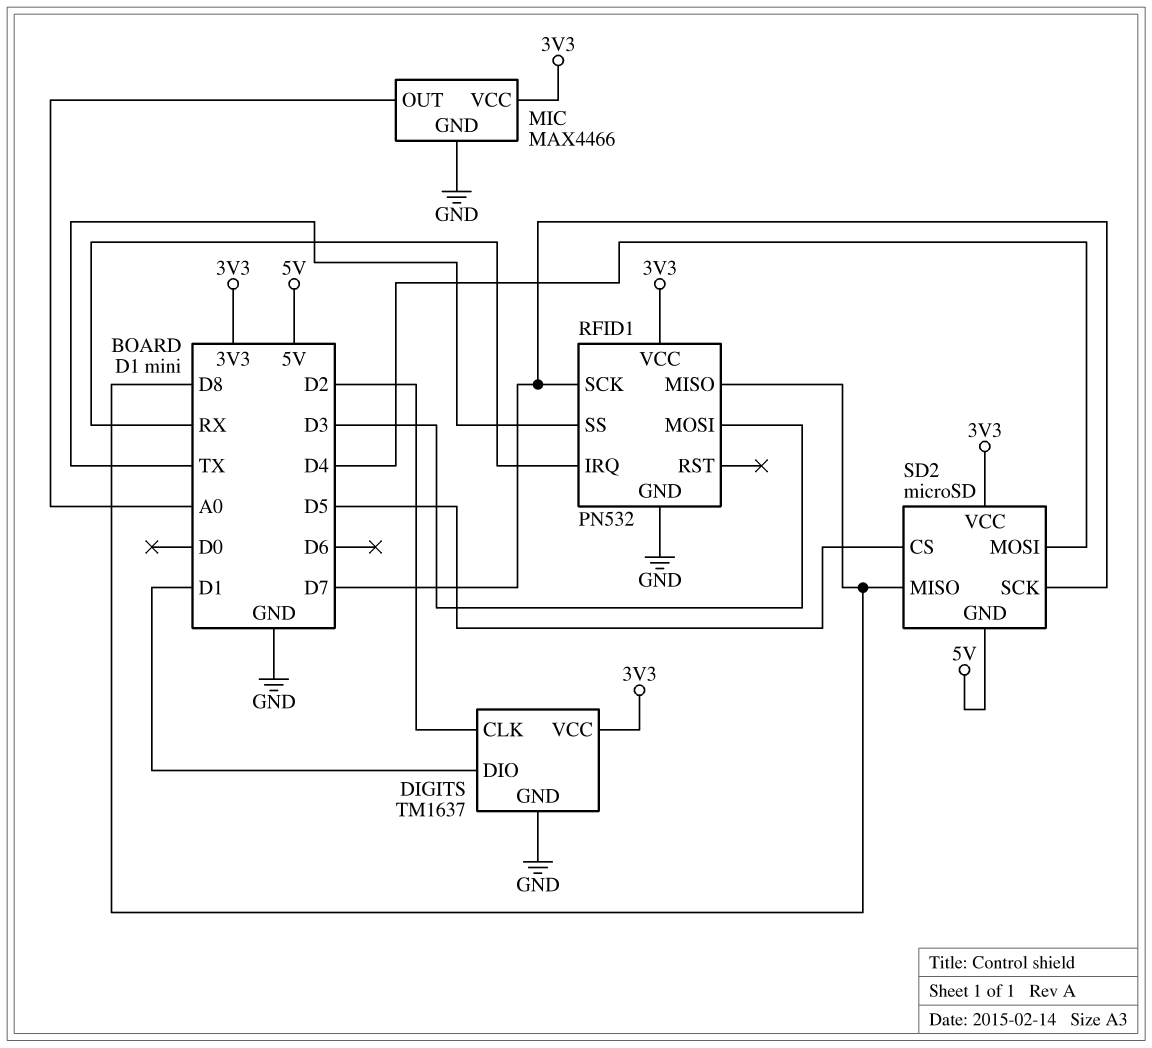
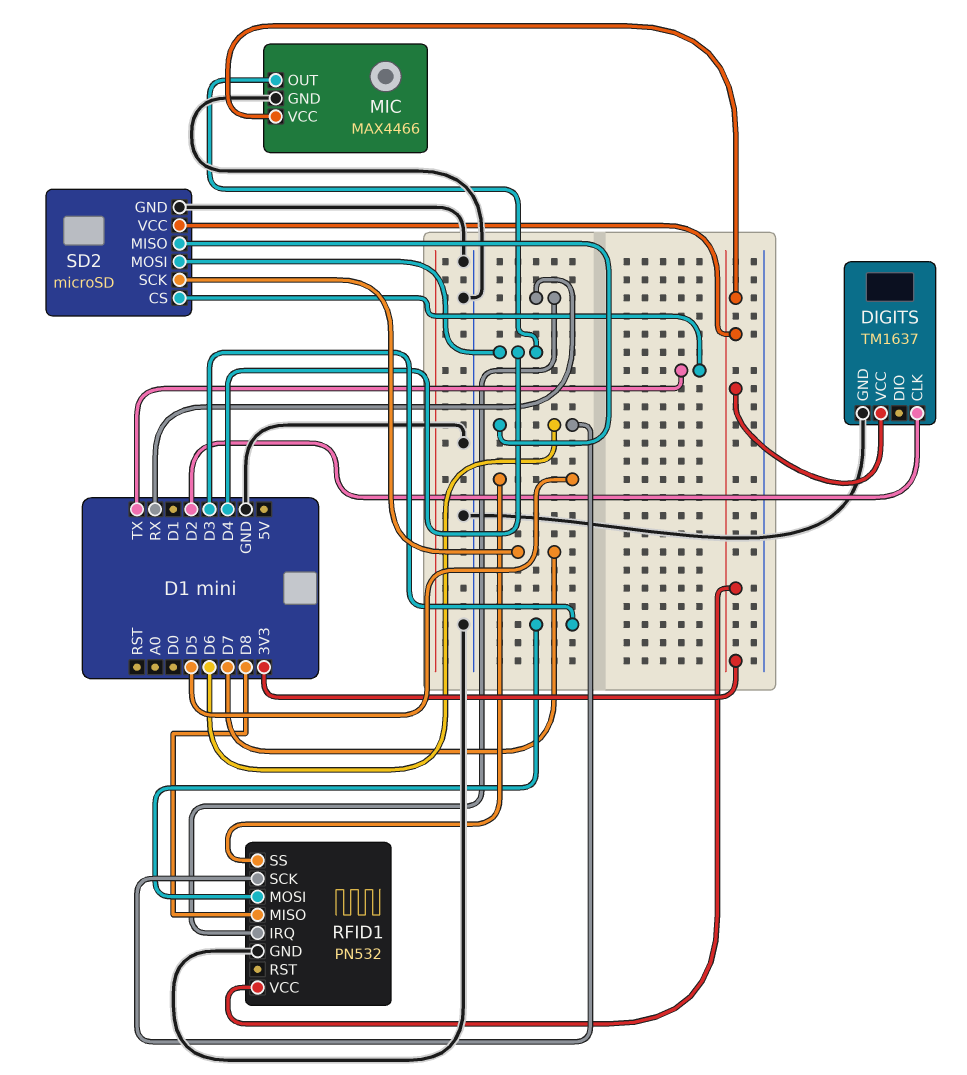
DIGITS pin DIO: D1 -> none
MIC pin OUT: A0 -> D4
RFID1 pin SCK: D7 -> D6
RFID1 pin SS: TX -> D5
SD2 pin CS: D5 -> TX
SD2 pin GND: 5V -> GND
SD2 pin MISO: D8 -> D6

